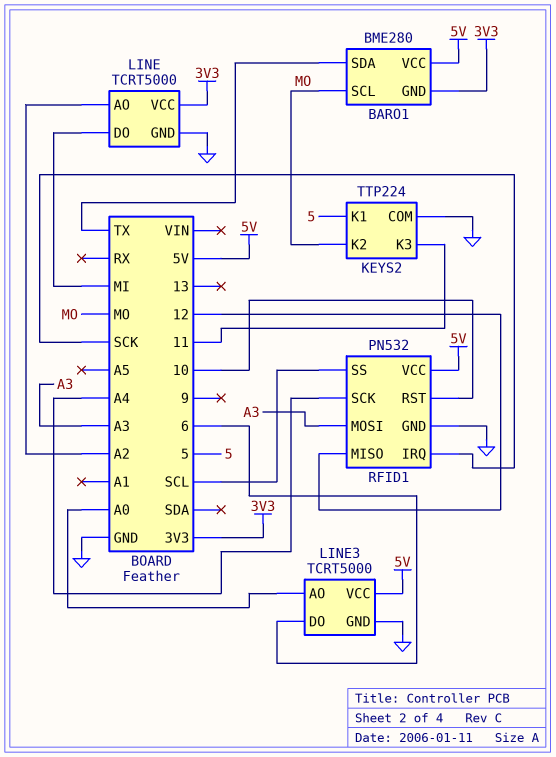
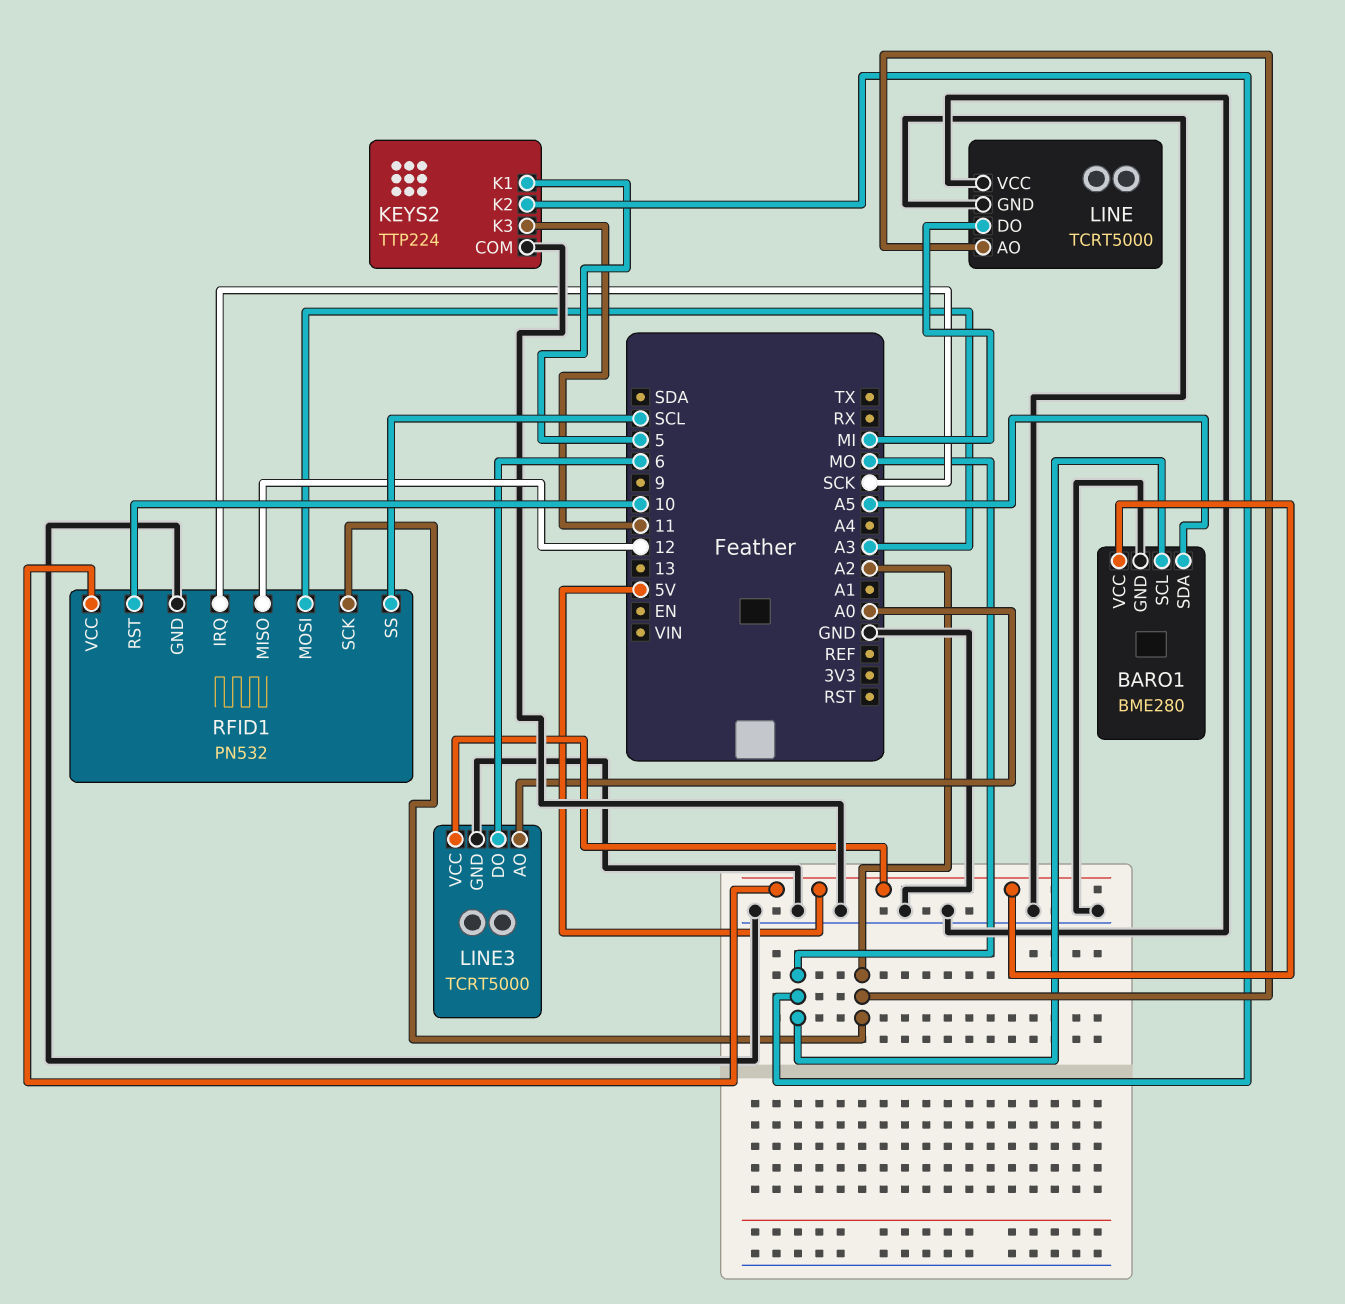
BARO1 pin GND: 3V3 -> GND
BARO1 pin SDA: TX -> A5
LINE pin VCC: 3V3 -> GND
RFID1 pin SCK: A4 -> A2

